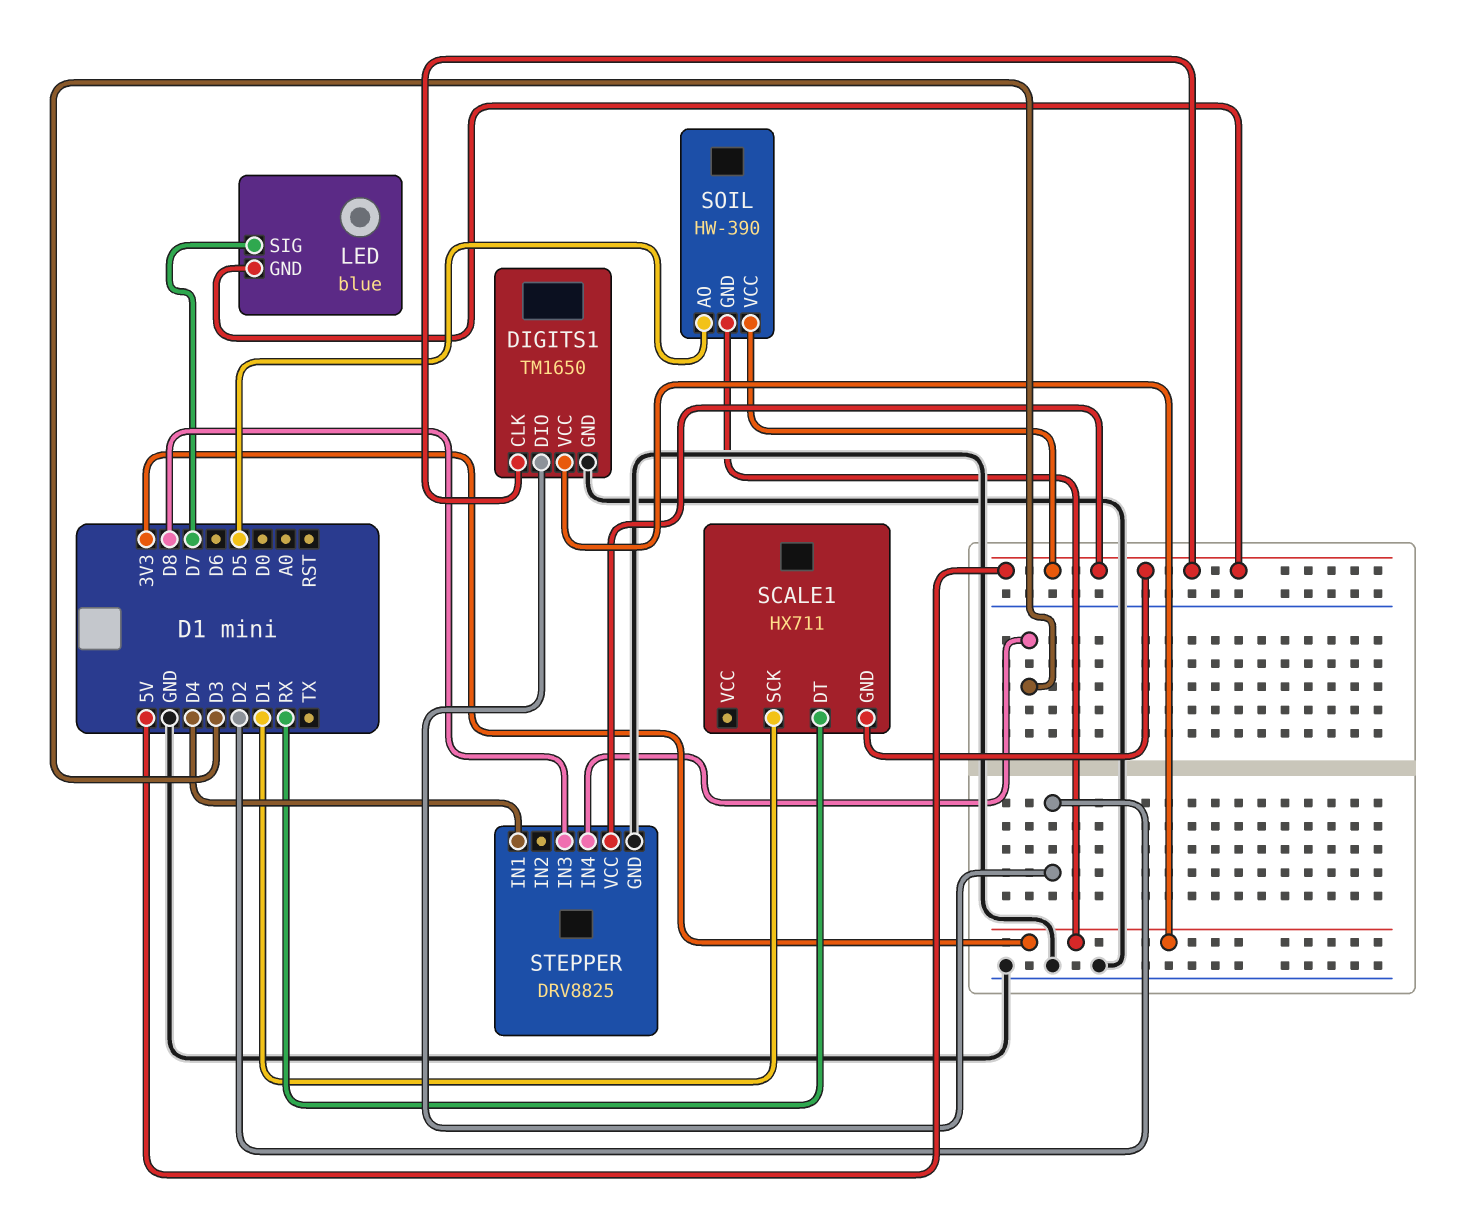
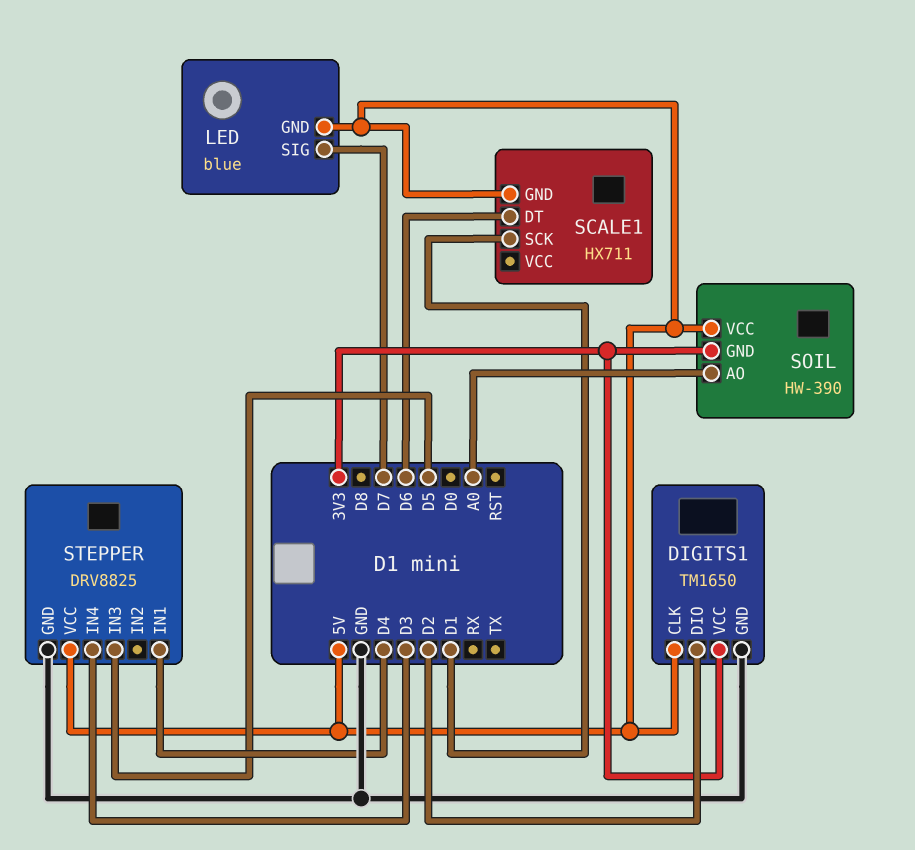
SCALE1 pin DT: RX -> D6
SOIL pin AO: D5 -> A0
STEPPER pin IN3: D8 -> D5

